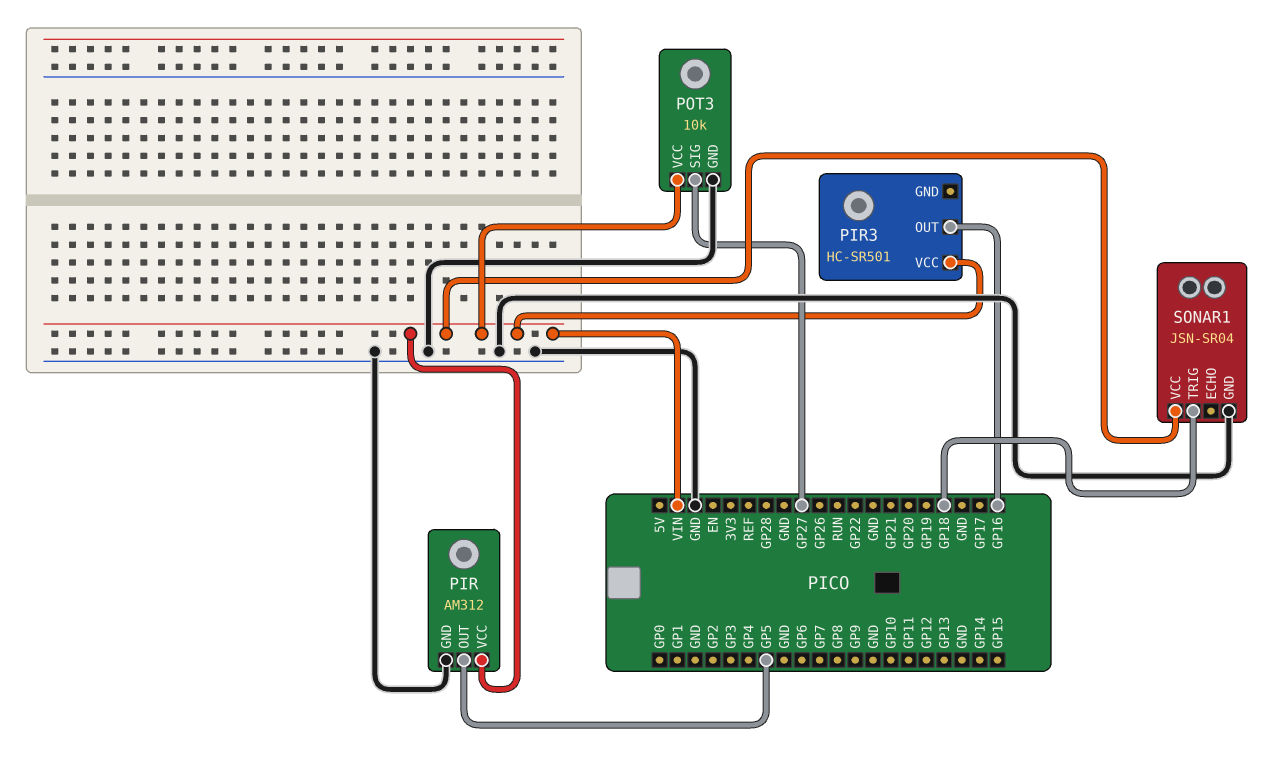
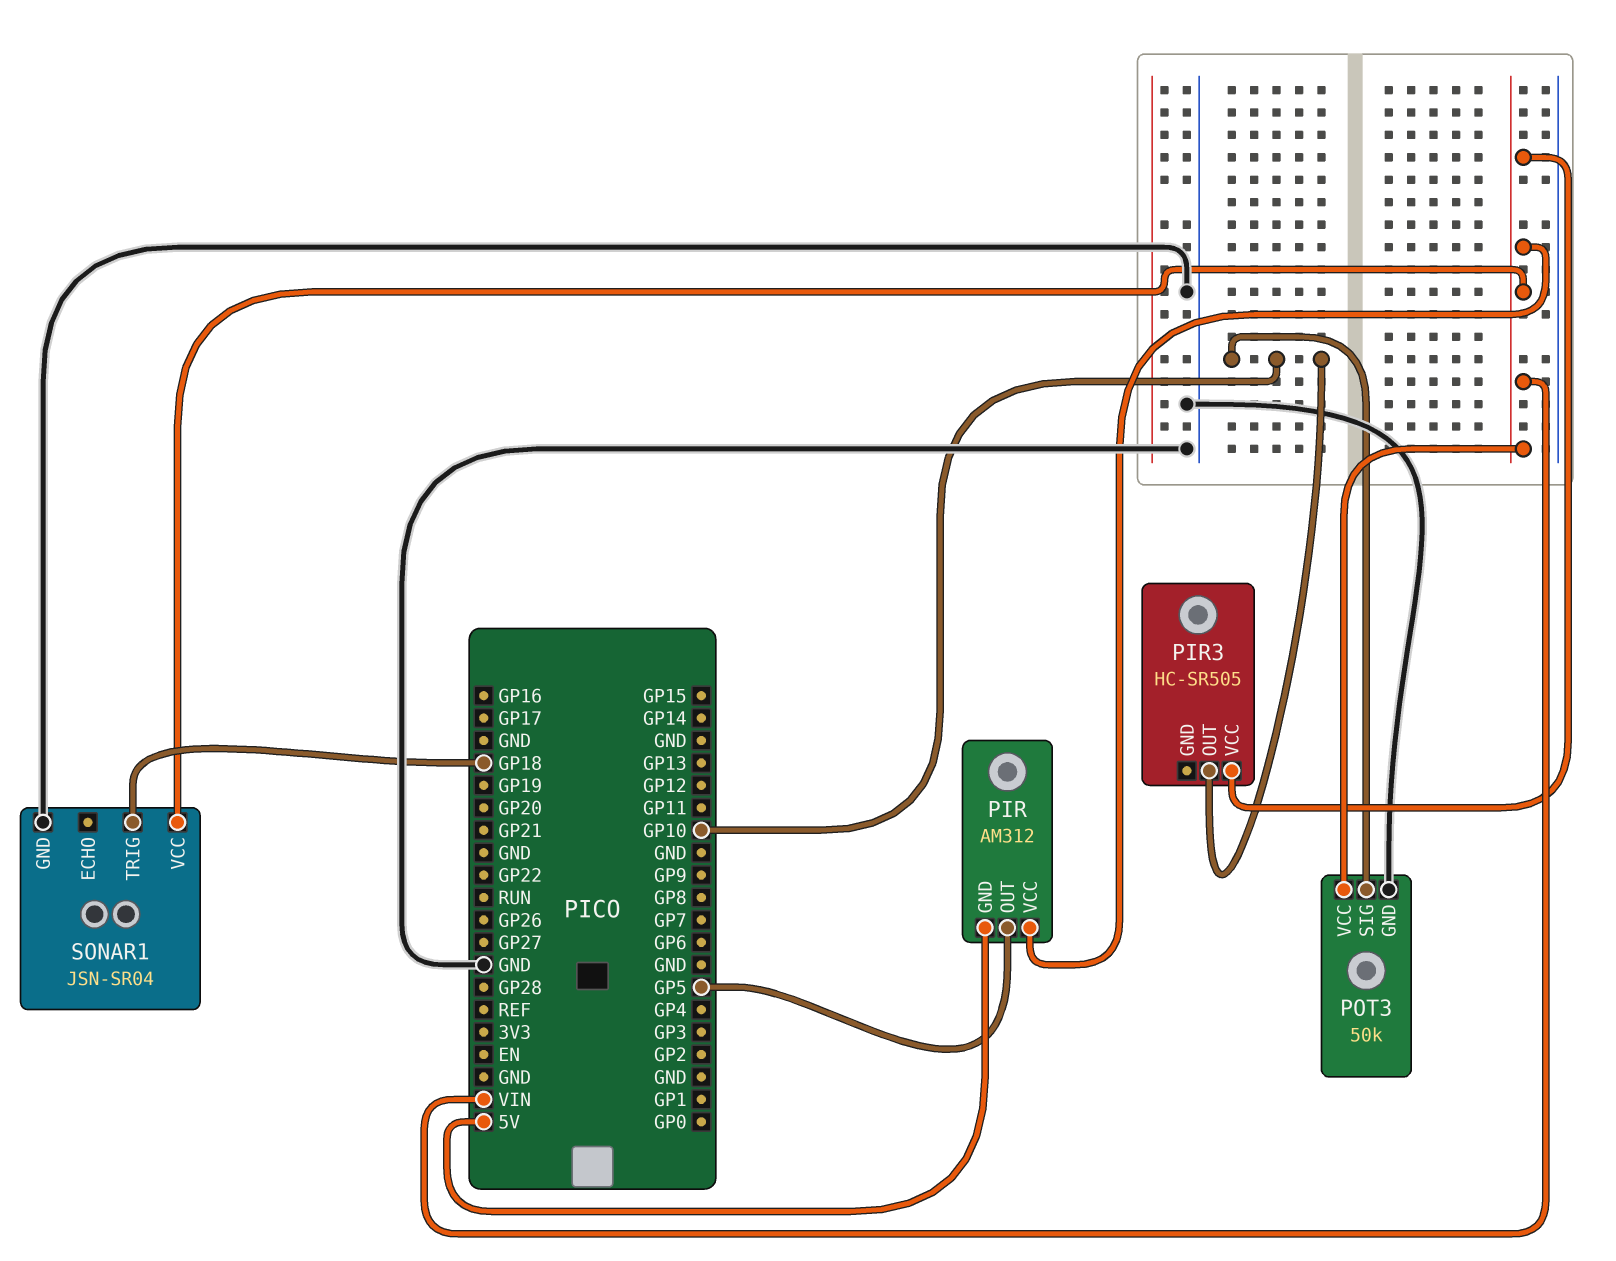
PIR pin GND: GND -> 5V
PIR3: HC-SR501 -> HC-SR505
PIR3 pin OUT: GP16 -> GP10
POT3: 10k -> 50k
POT3 pin SIG: GP27 -> GP10

